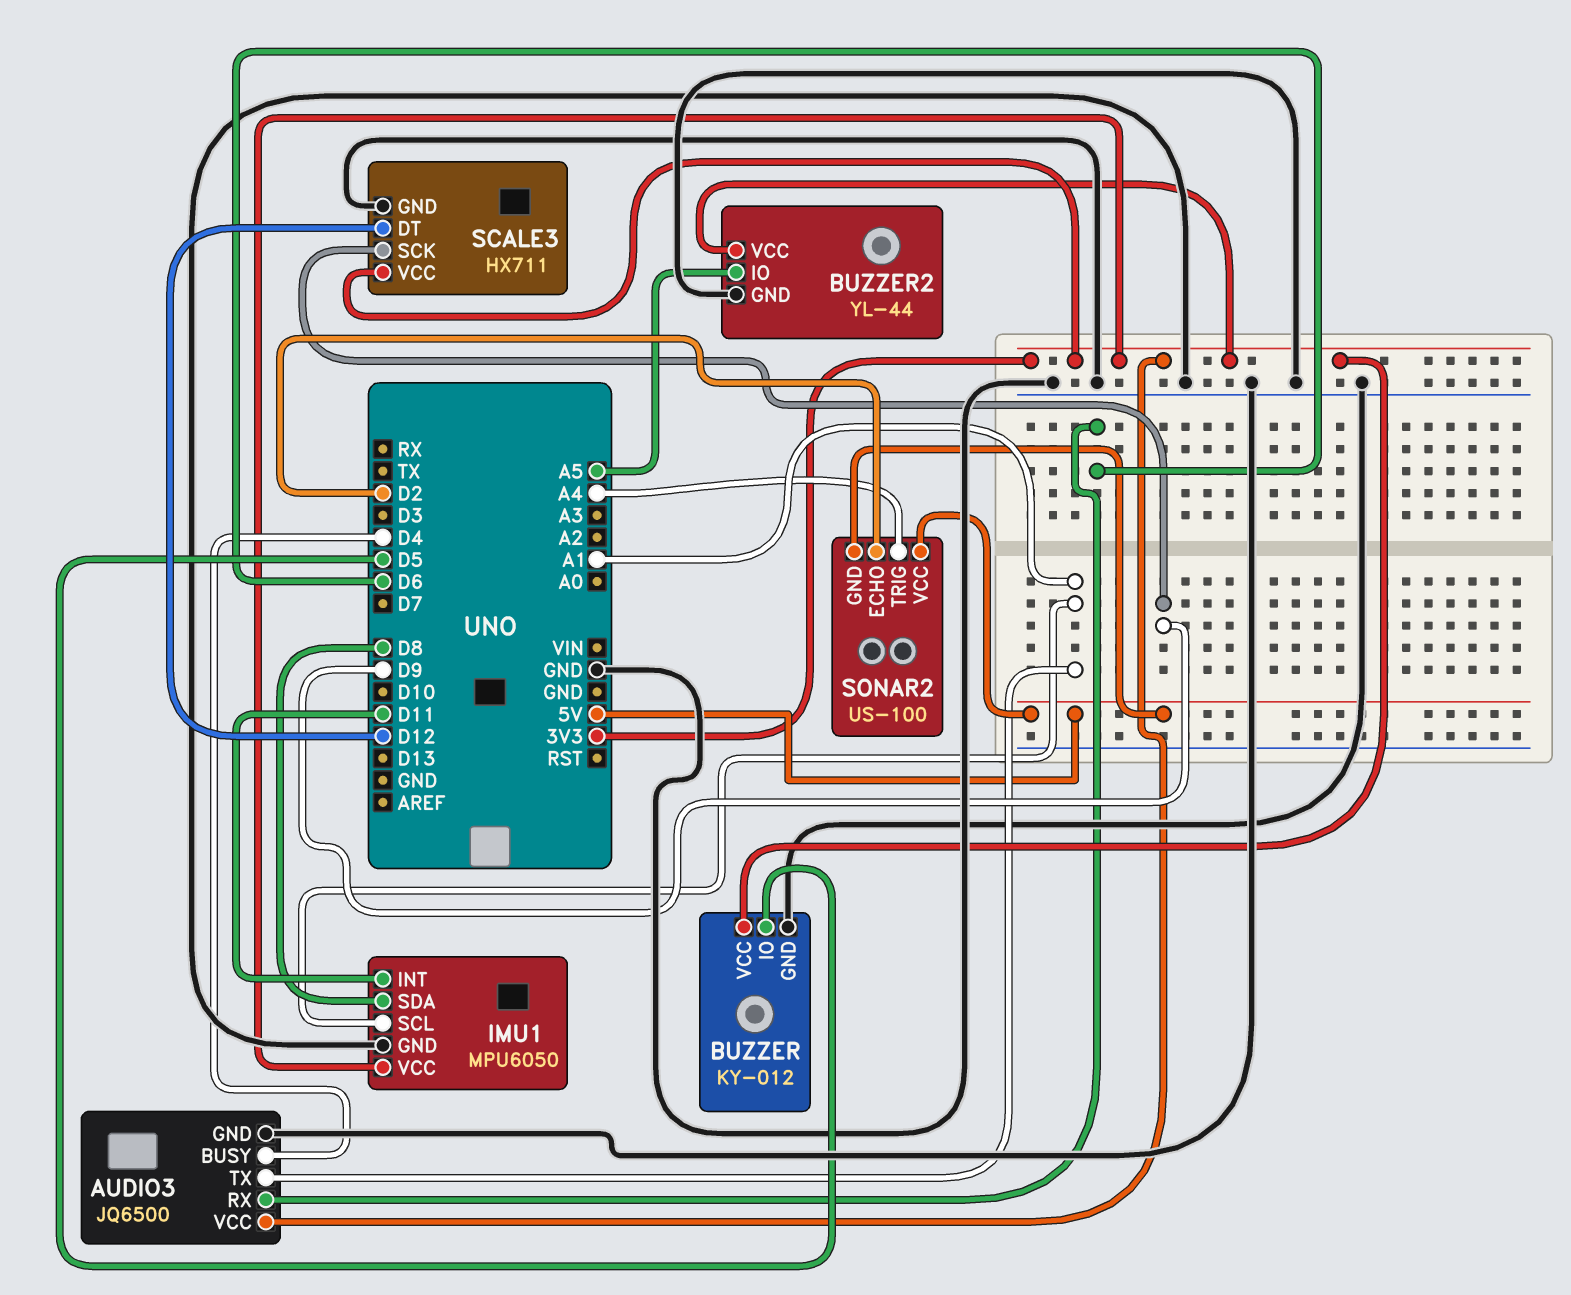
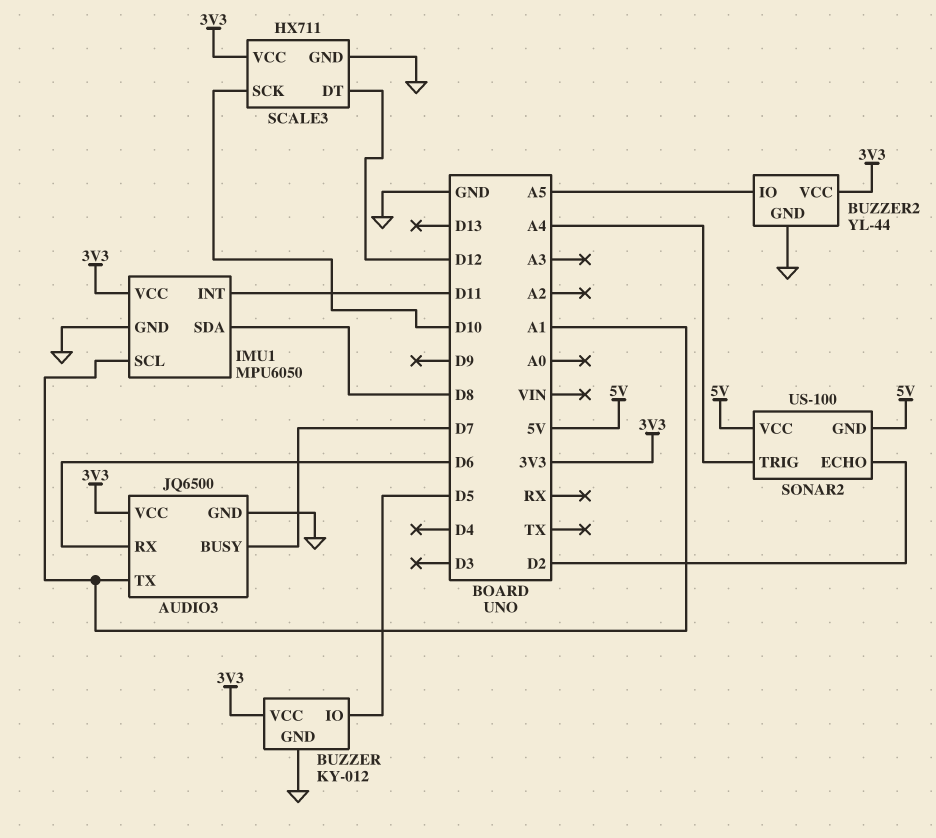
AUDIO3 pin BUSY: D4 -> D7
SCALE3 pin SCK: D9 -> D10

